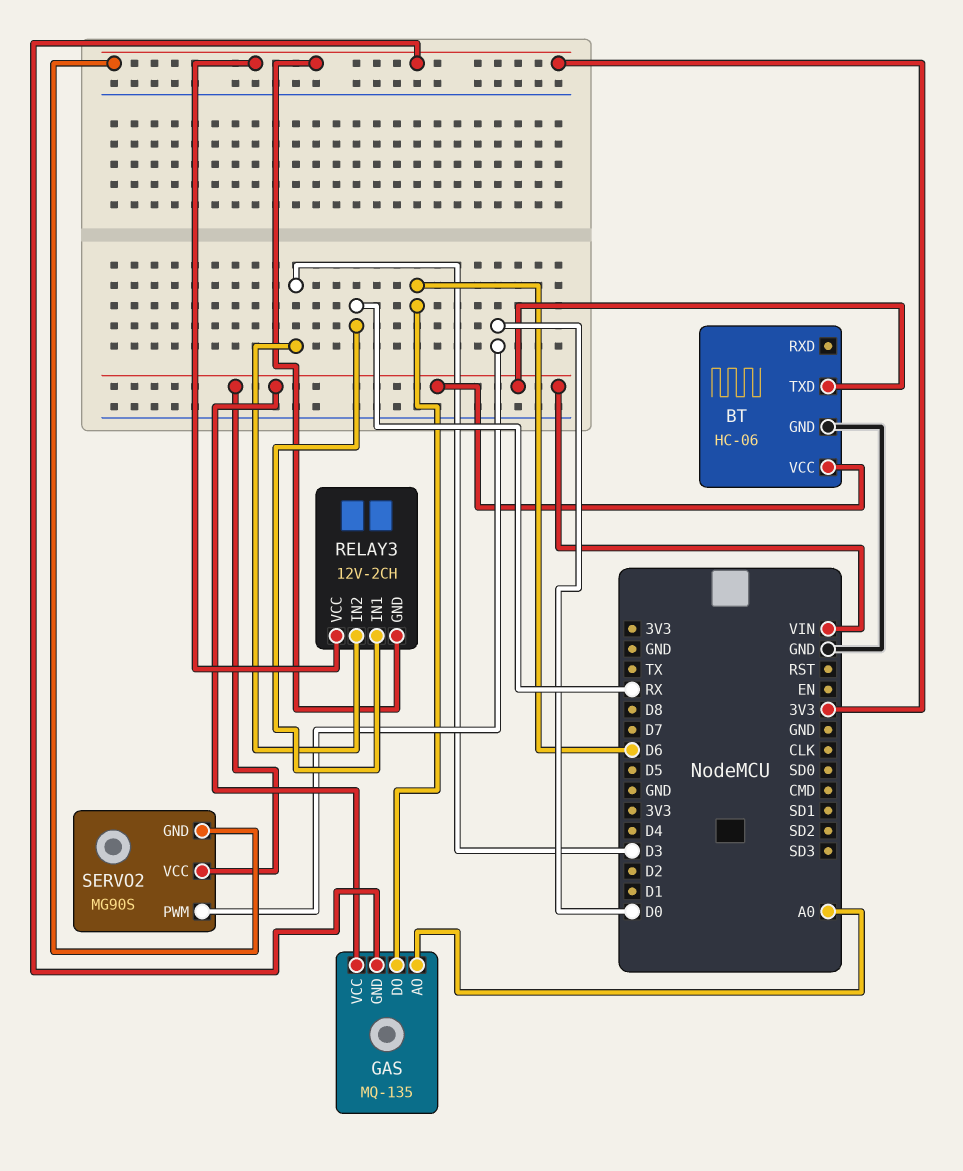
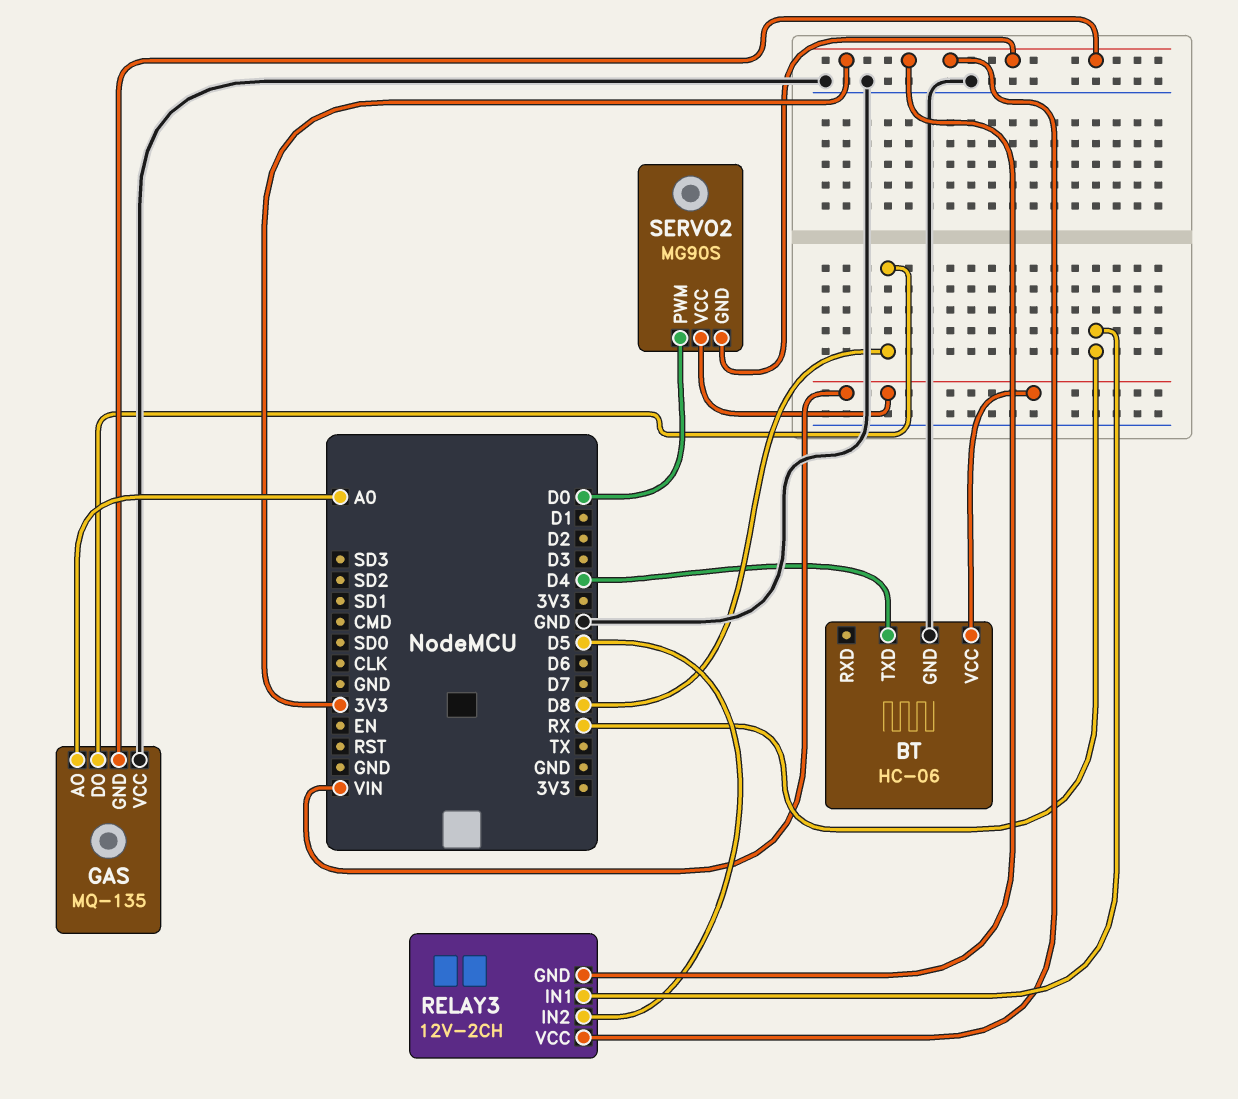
BT pin TXD: VIN -> D4
GAS pin DO: D6 -> D8
GAS pin VCC: VIN -> GND
RELAY3 pin IN2: D3 -> D5

